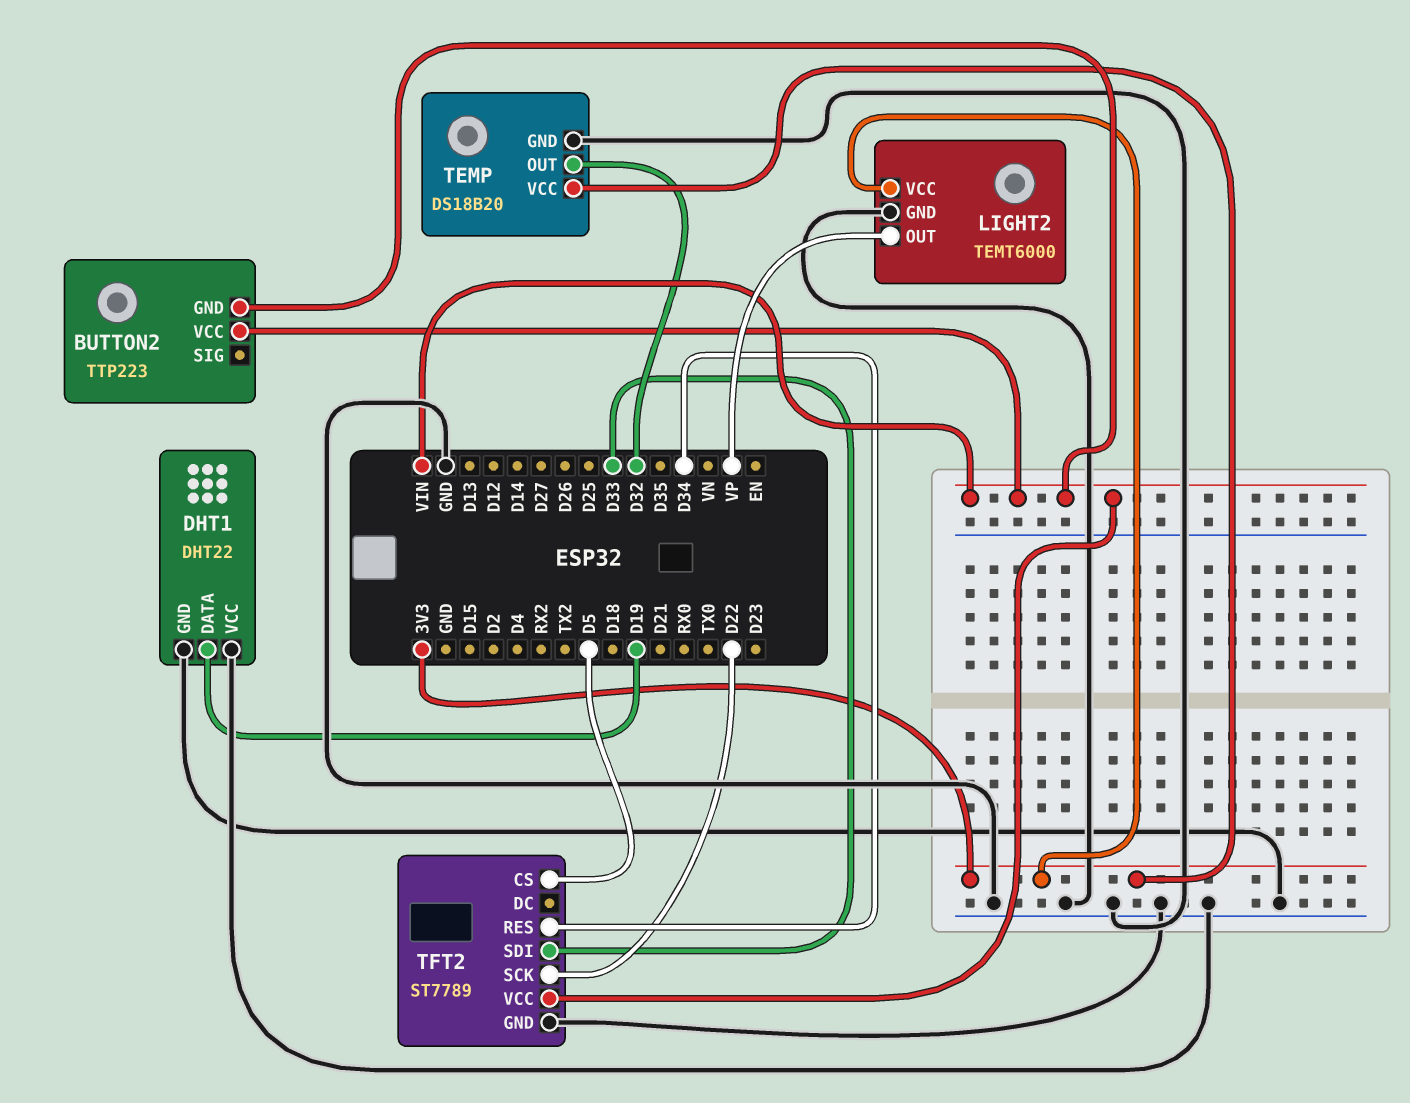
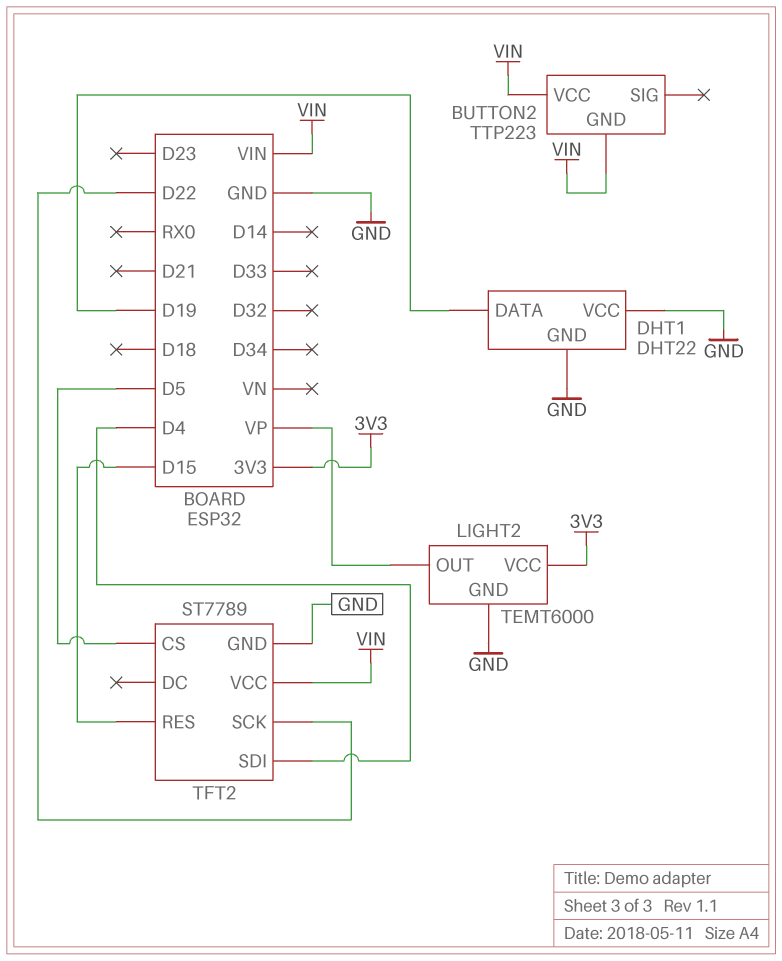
TEMP: DS18B20 -> none
TEMP pin GND: GND -> none
TEMP pin OUT: D32 -> none
TEMP pin VCC: 3V3 -> none
TFT2 pin RES: D34 -> D15
TFT2 pin SDI: D33 -> D4

